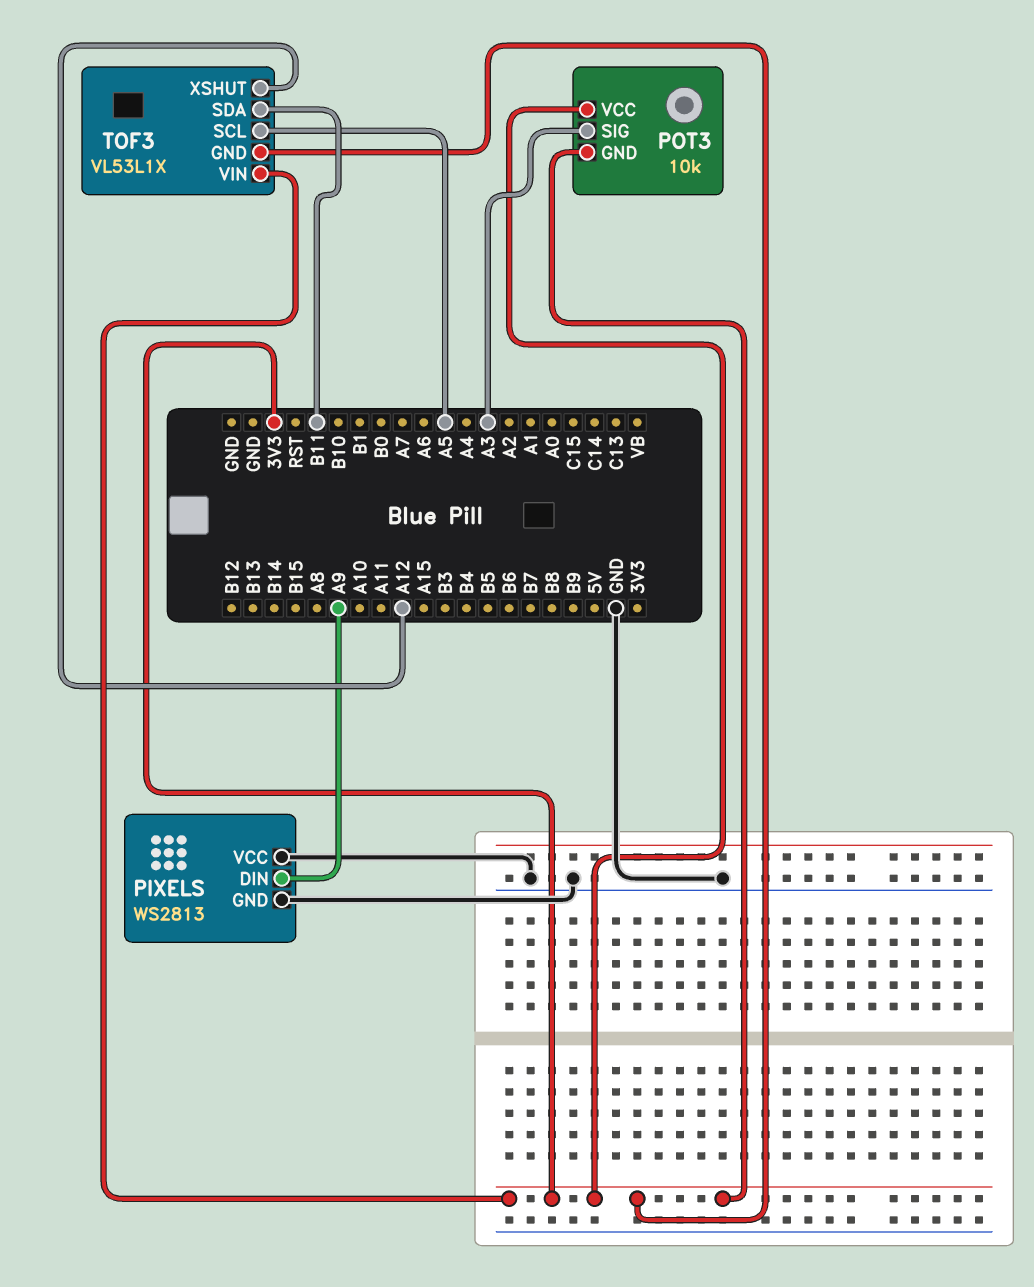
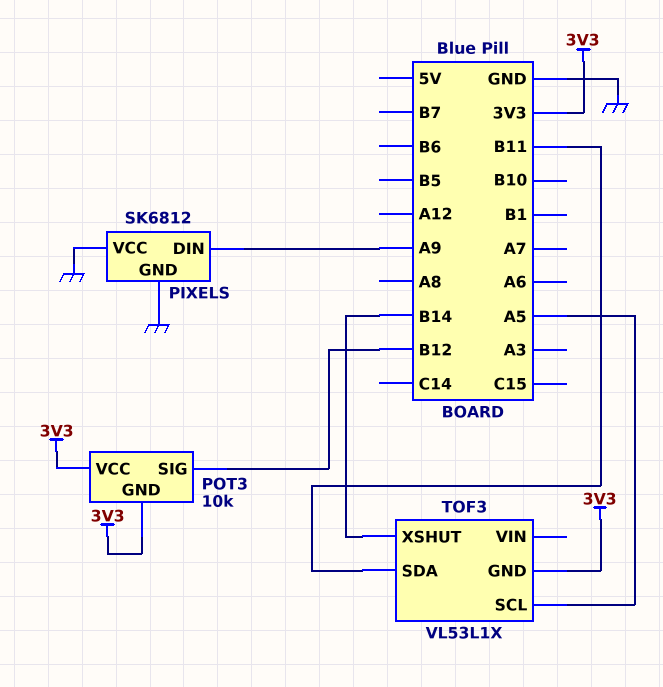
PIXELS: WS2813 -> SK6812
POT3 pin SIG: A3 -> B12
TOF3 pin VIN: 3V3 -> none
TOF3 pin XSHUT: A12 -> B14

